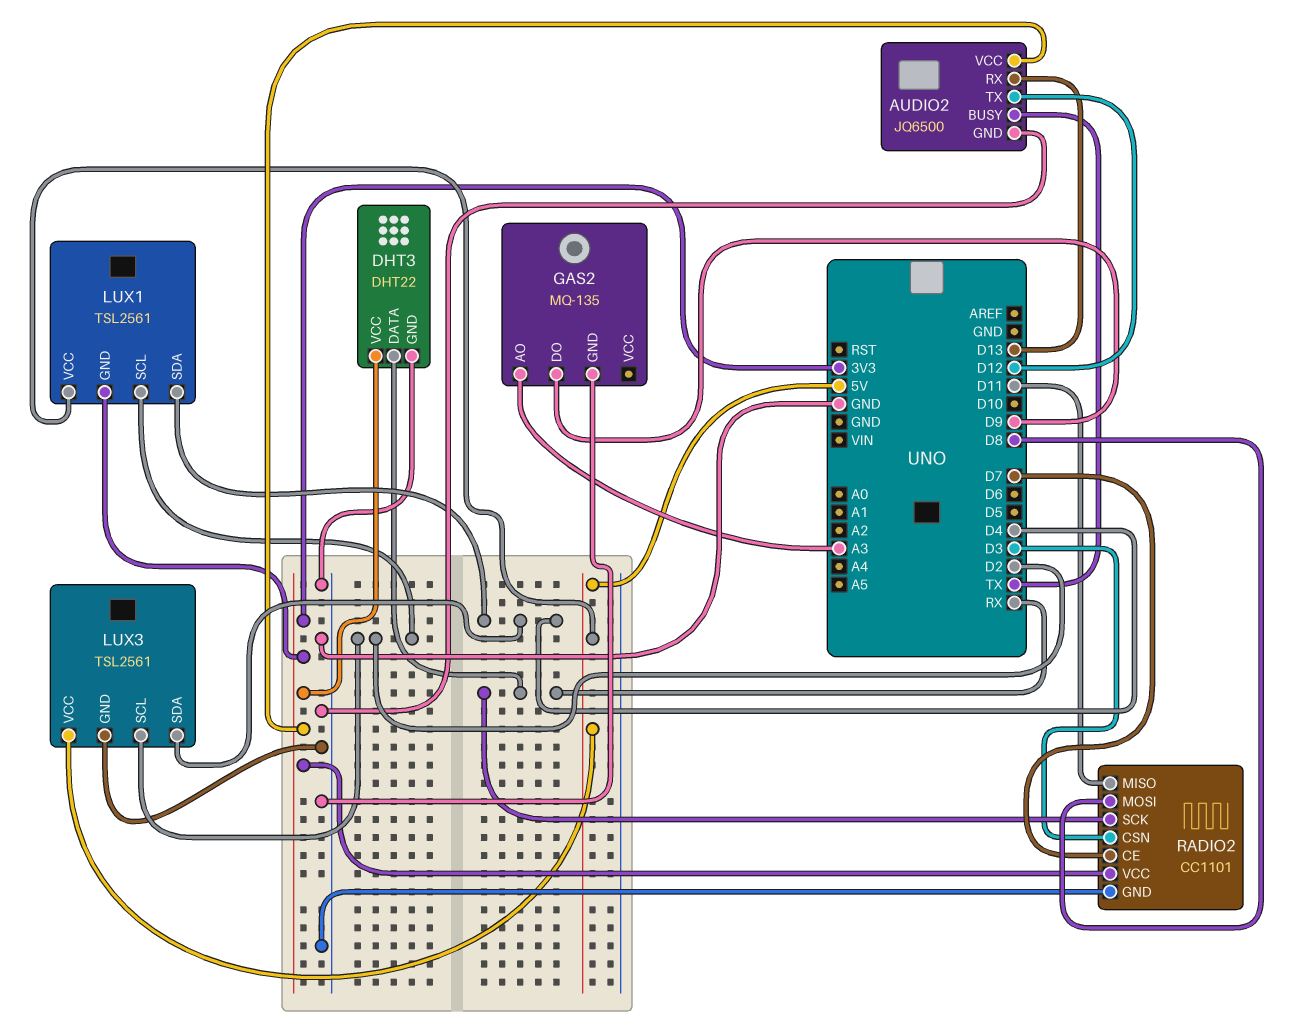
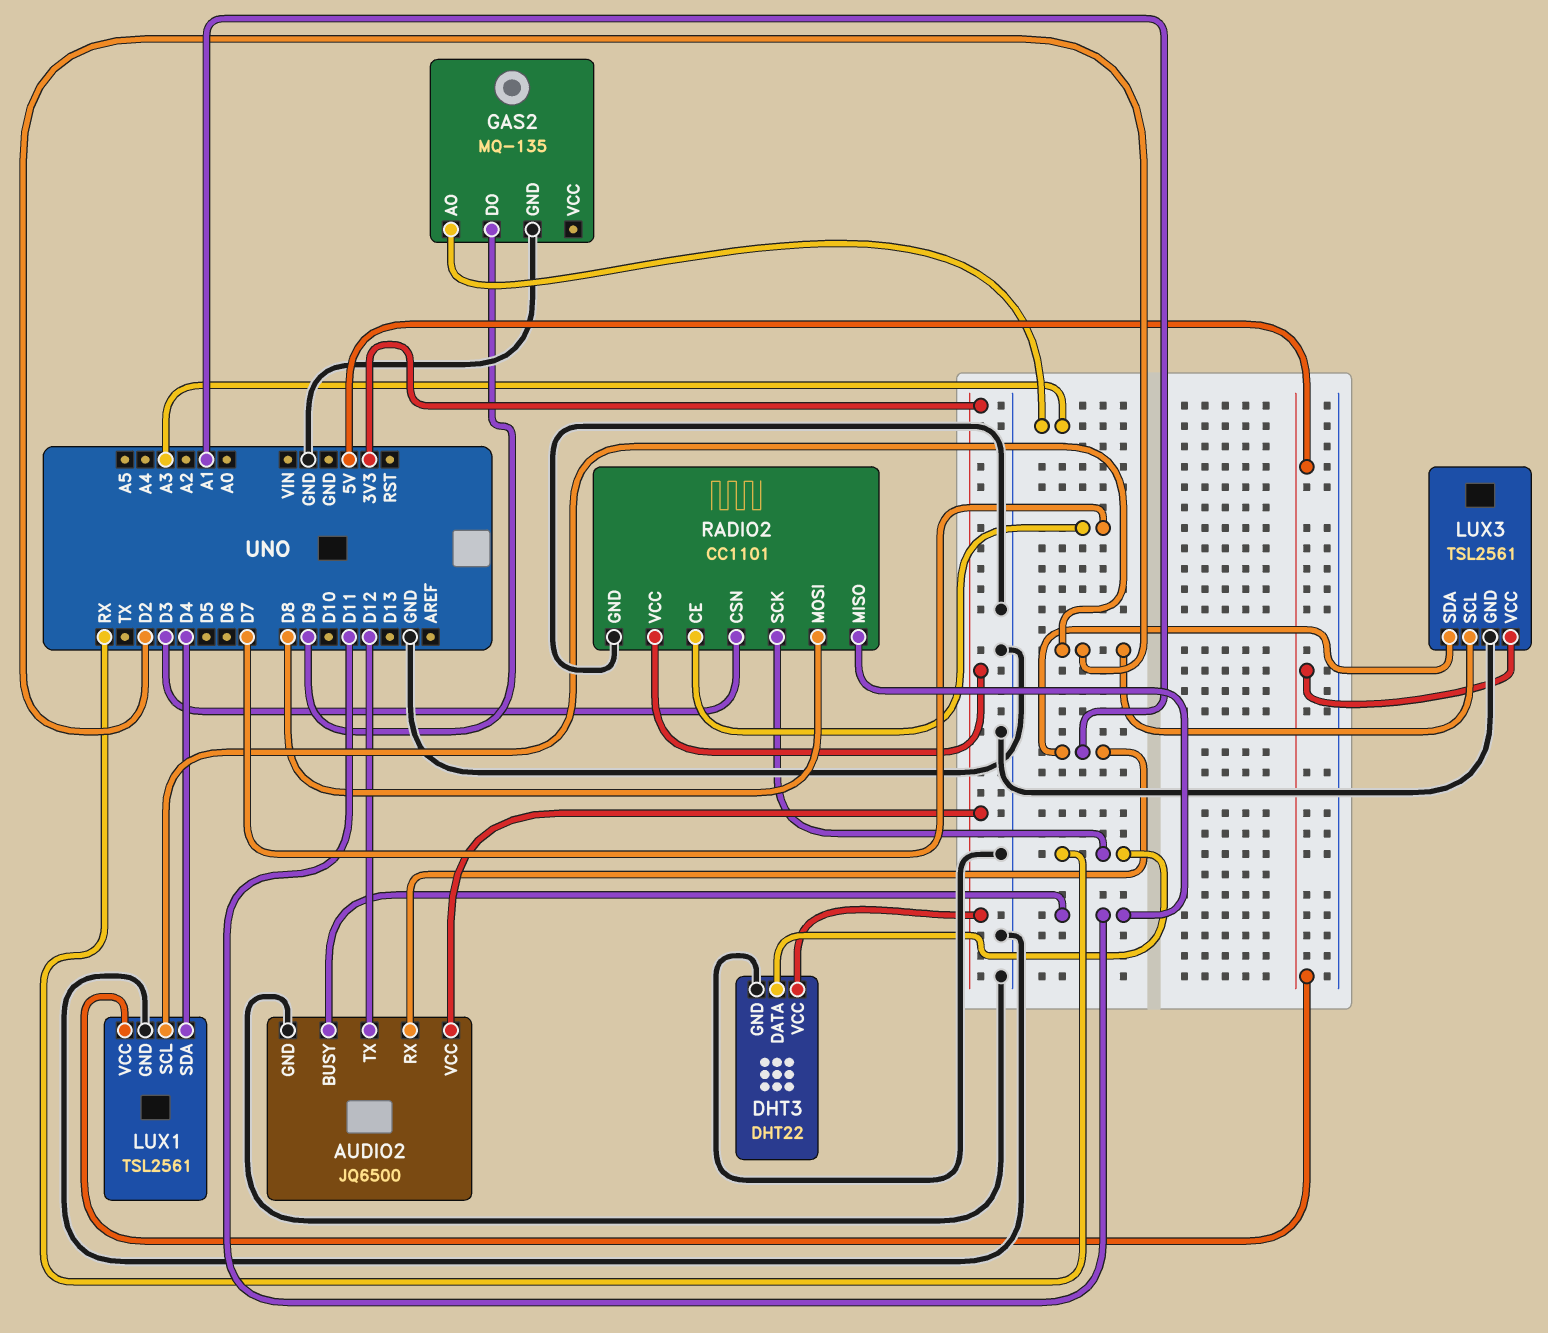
AUDIO2 pin BUSY: TX -> D11
AUDIO2 pin RX: D13 -> A1
LUX1 pin GND: 3V3 -> GND
LUX3 pin SDA: D4 -> A1

